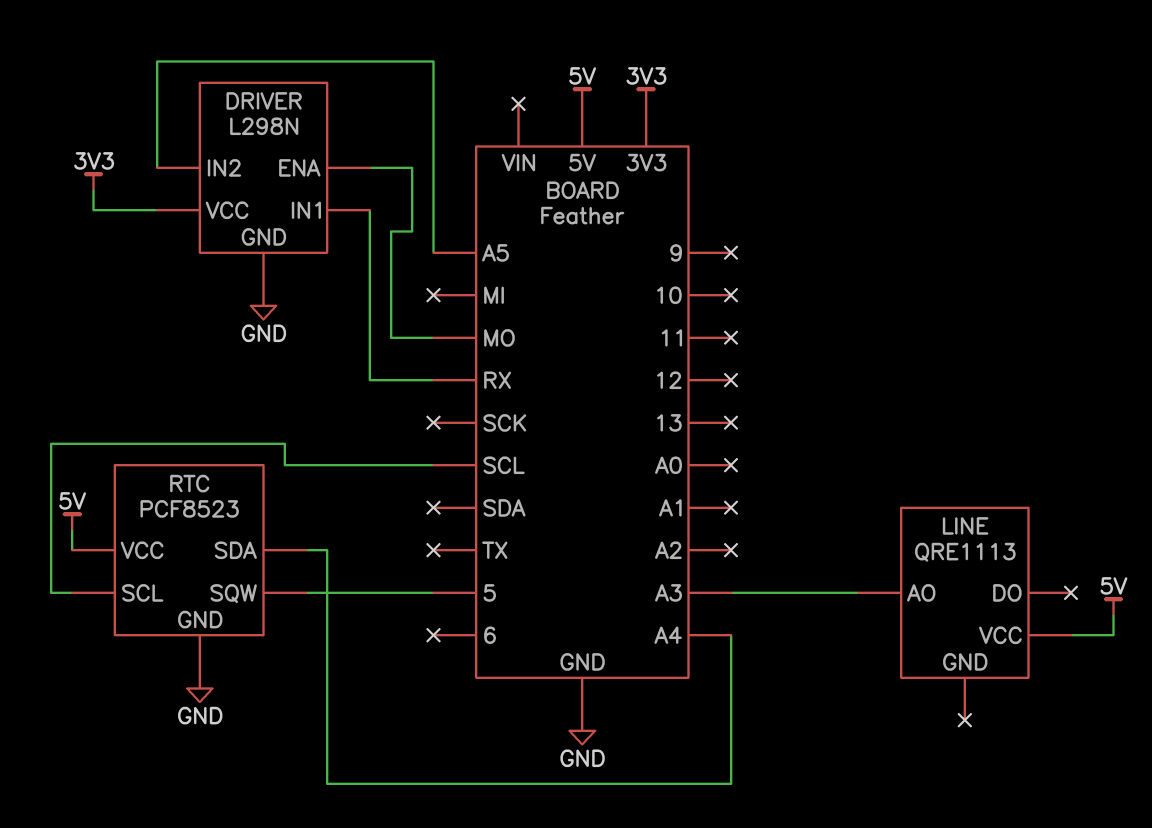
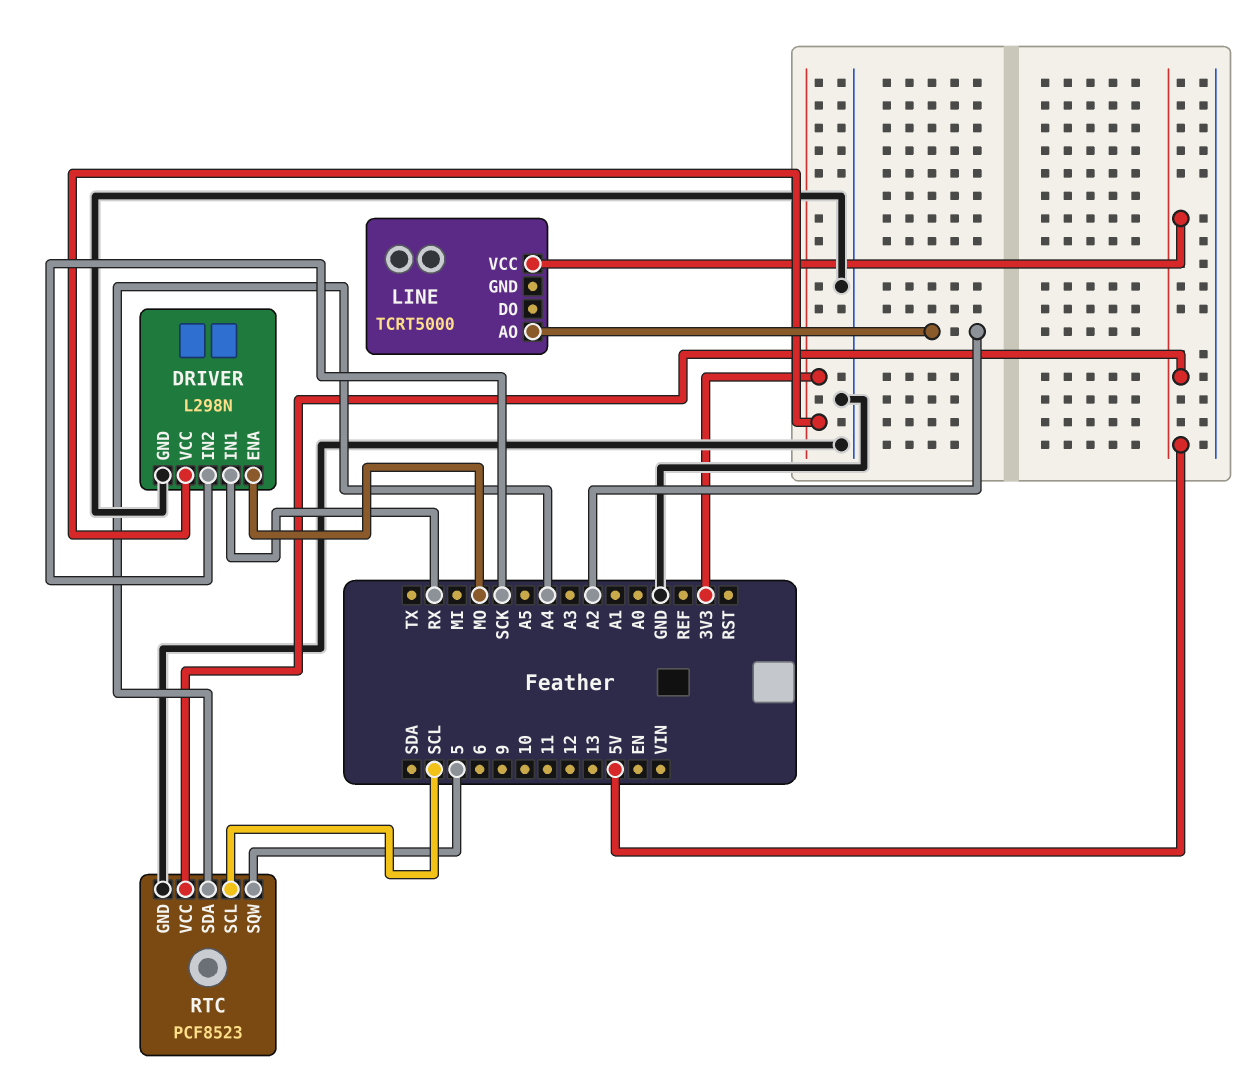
DRIVER pin IN2: A5 -> SCK
LINE: QRE1113 -> TCRT5000
LINE pin AO: A3 -> A2

